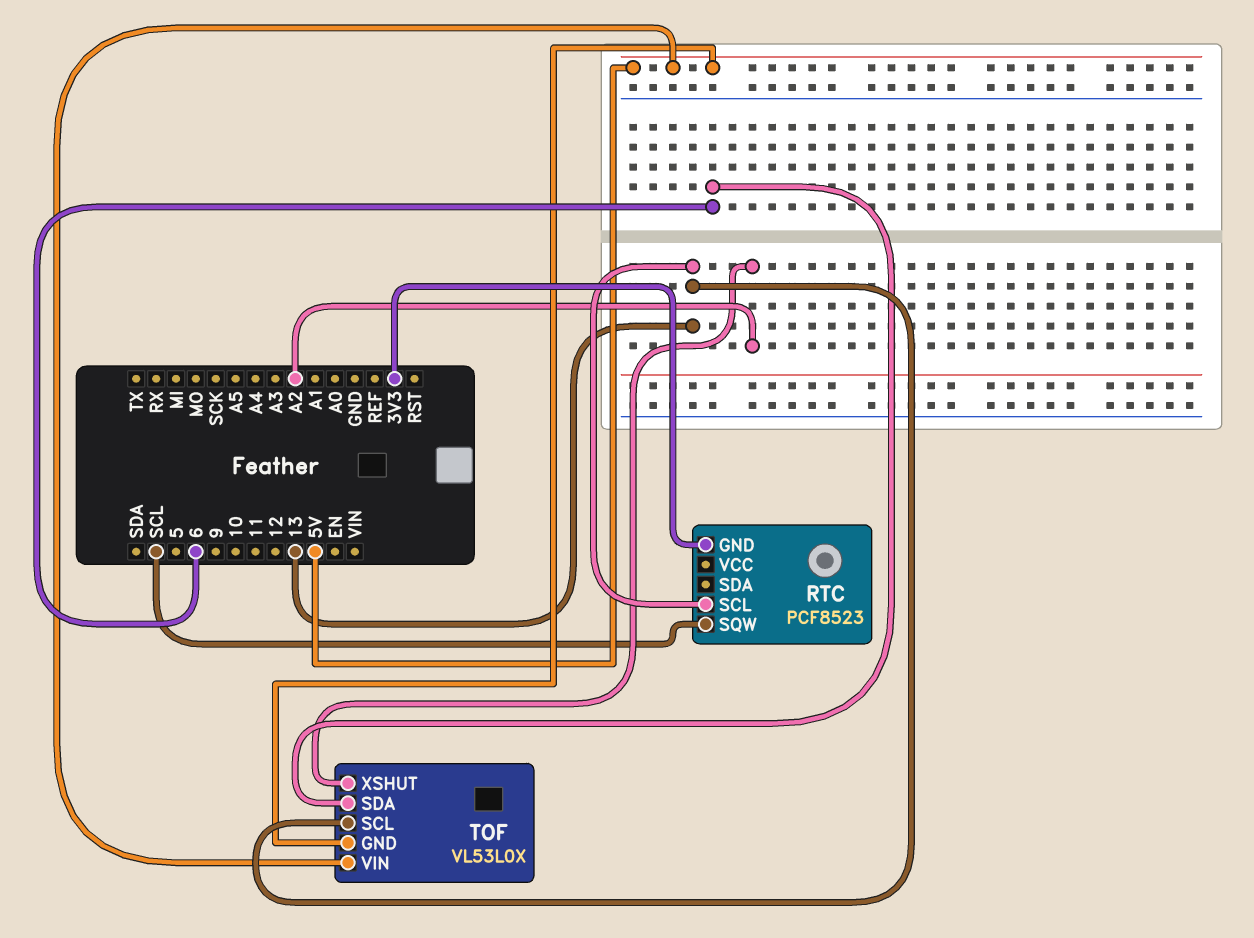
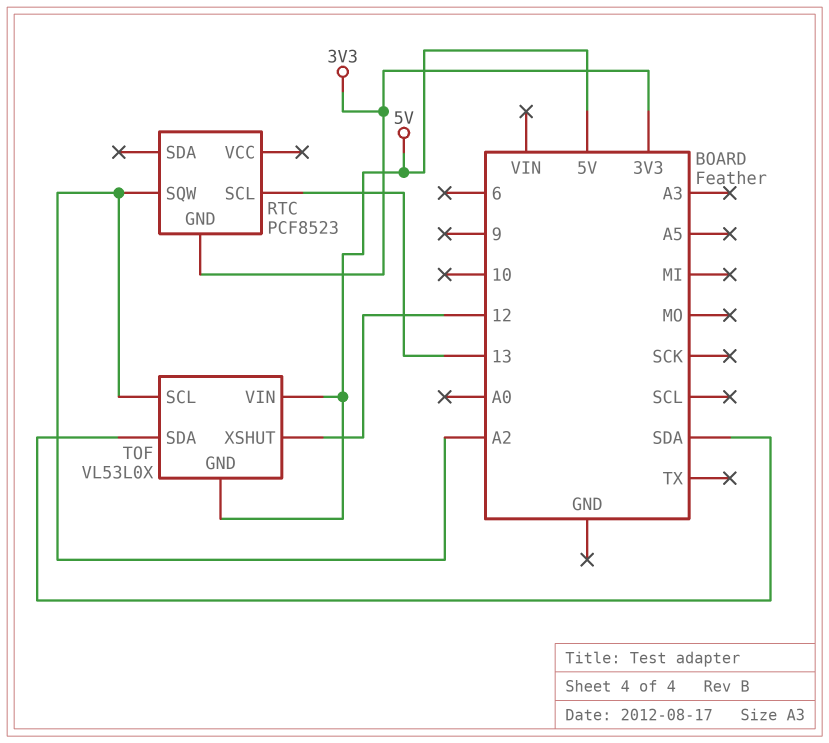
RTC pin SQW: SCL -> A2
TOF pin SCL: 13 -> A2
TOF pin SDA: 6 -> SDA
TOF pin XSHUT: A2 -> 12

